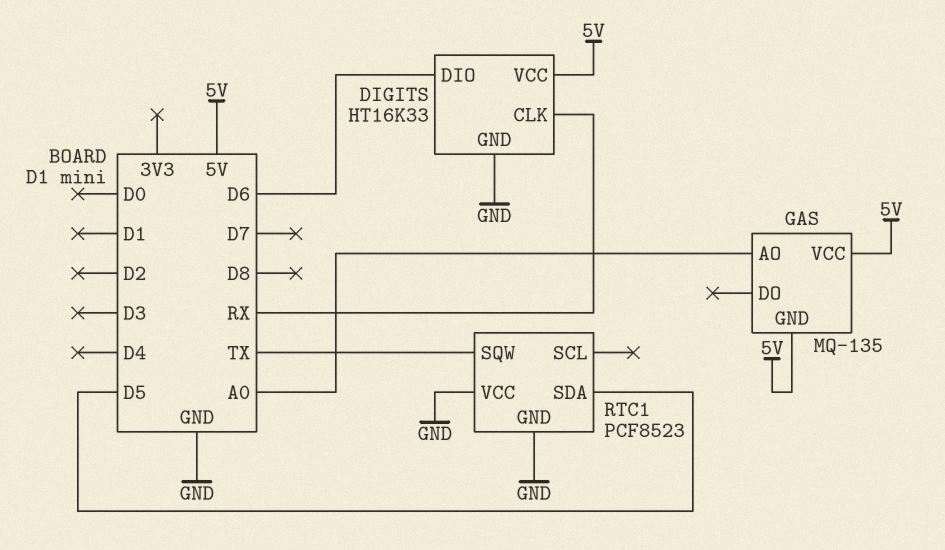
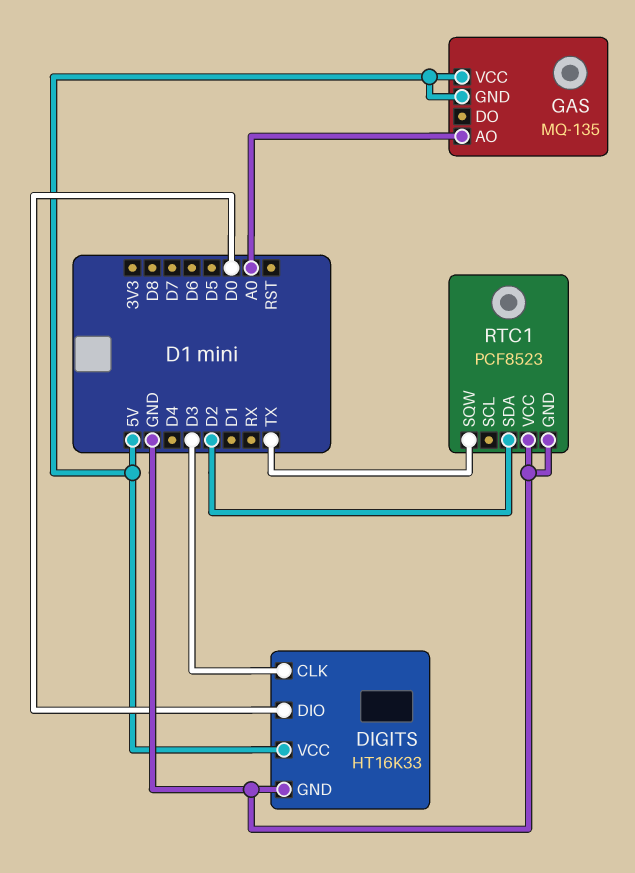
DIGITS pin CLK: RX -> D3
DIGITS pin DIO: D6 -> D0
RTC1 pin SDA: D5 -> D2

